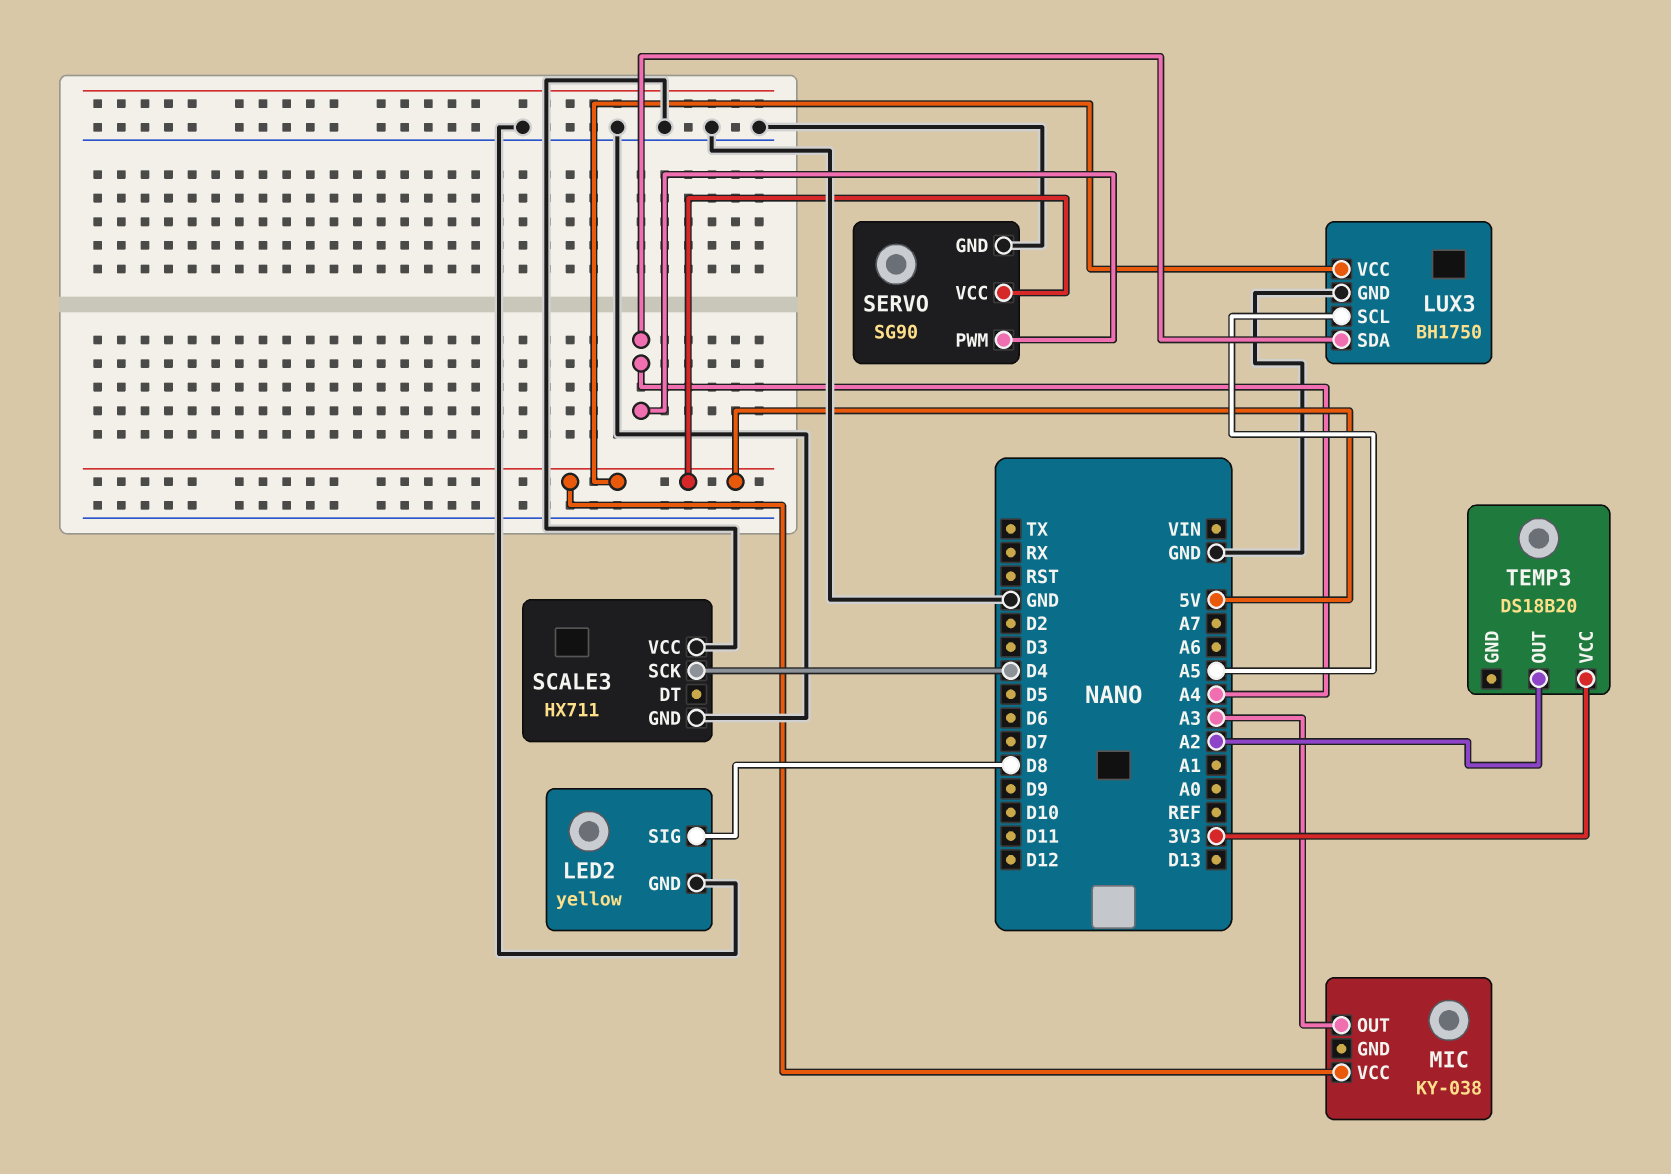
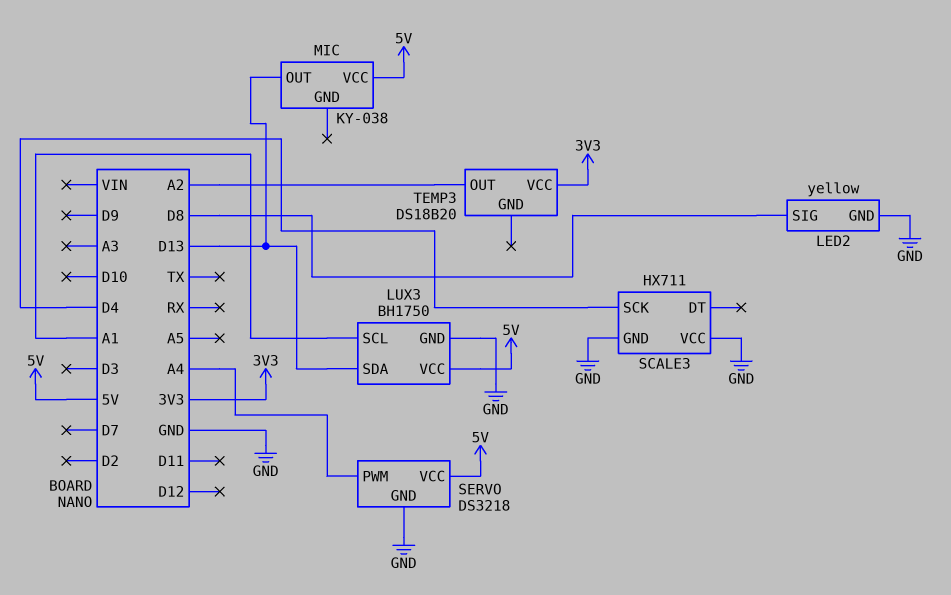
LUX3 pin SCL: A5 -> A1
LUX3 pin SDA: A4 -> D13
MIC pin OUT: A3 -> D13
SERVO: SG90 -> DS3218

